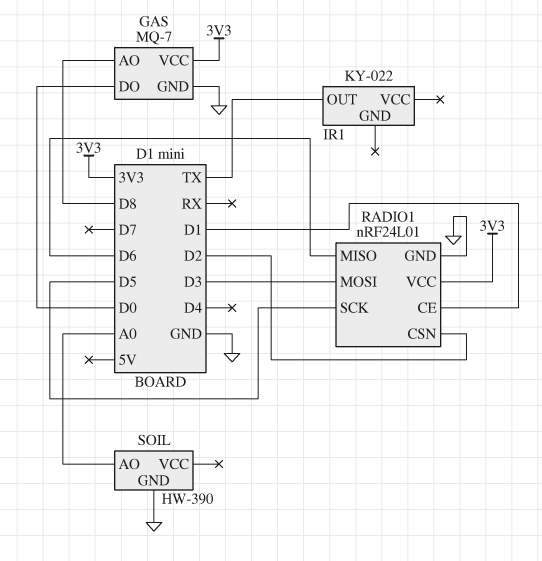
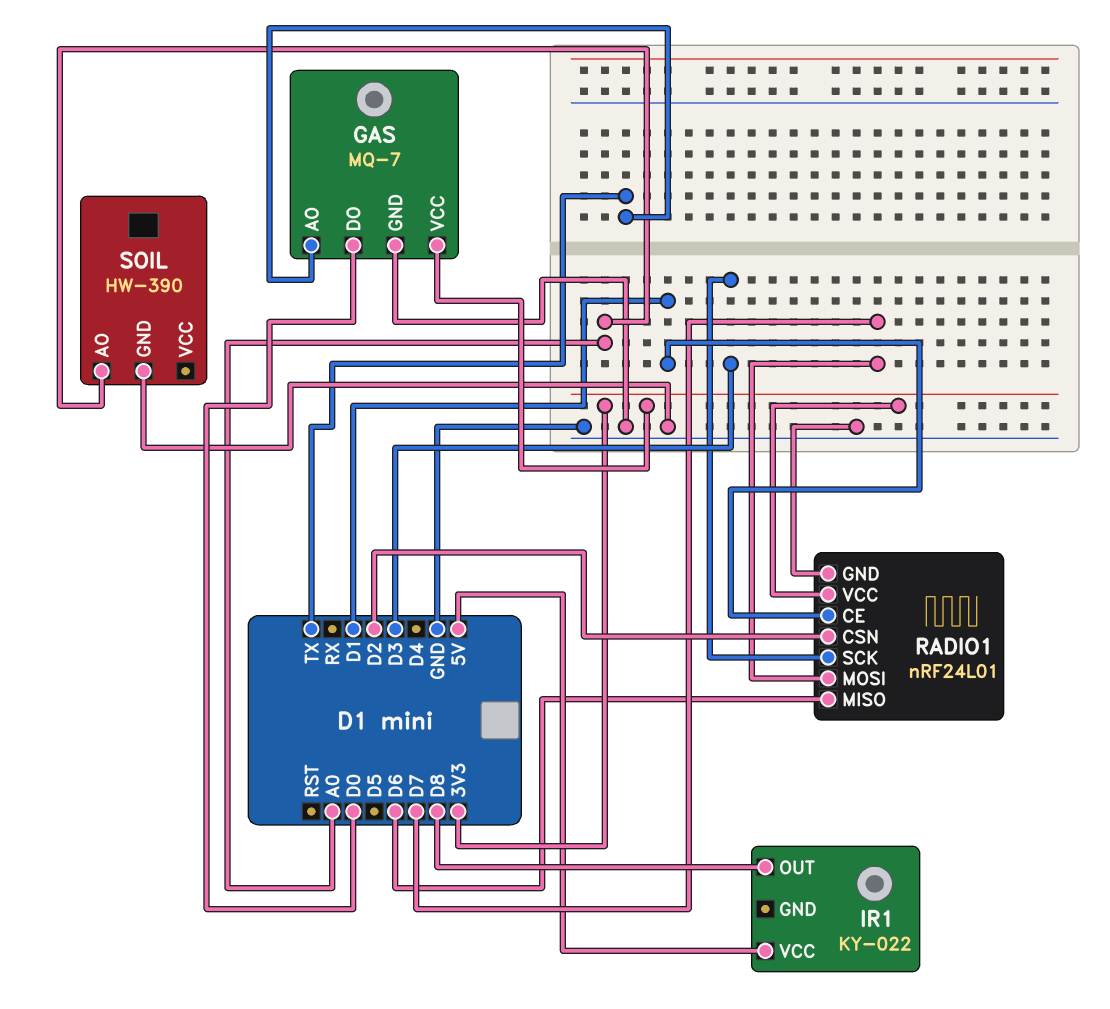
GAS pin AO: D8 -> TX
IR1 pin OUT: TX -> D8
IR1 pin VCC: none -> 5V
RADIO1 pin MOSI: D3 -> D7
RADIO1 pin SCK: D5 -> D3

